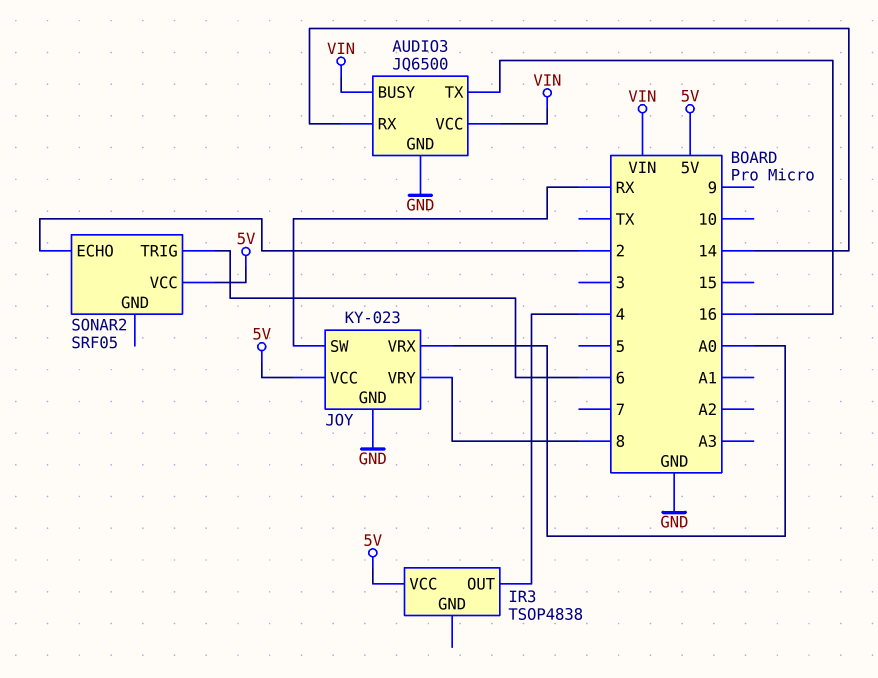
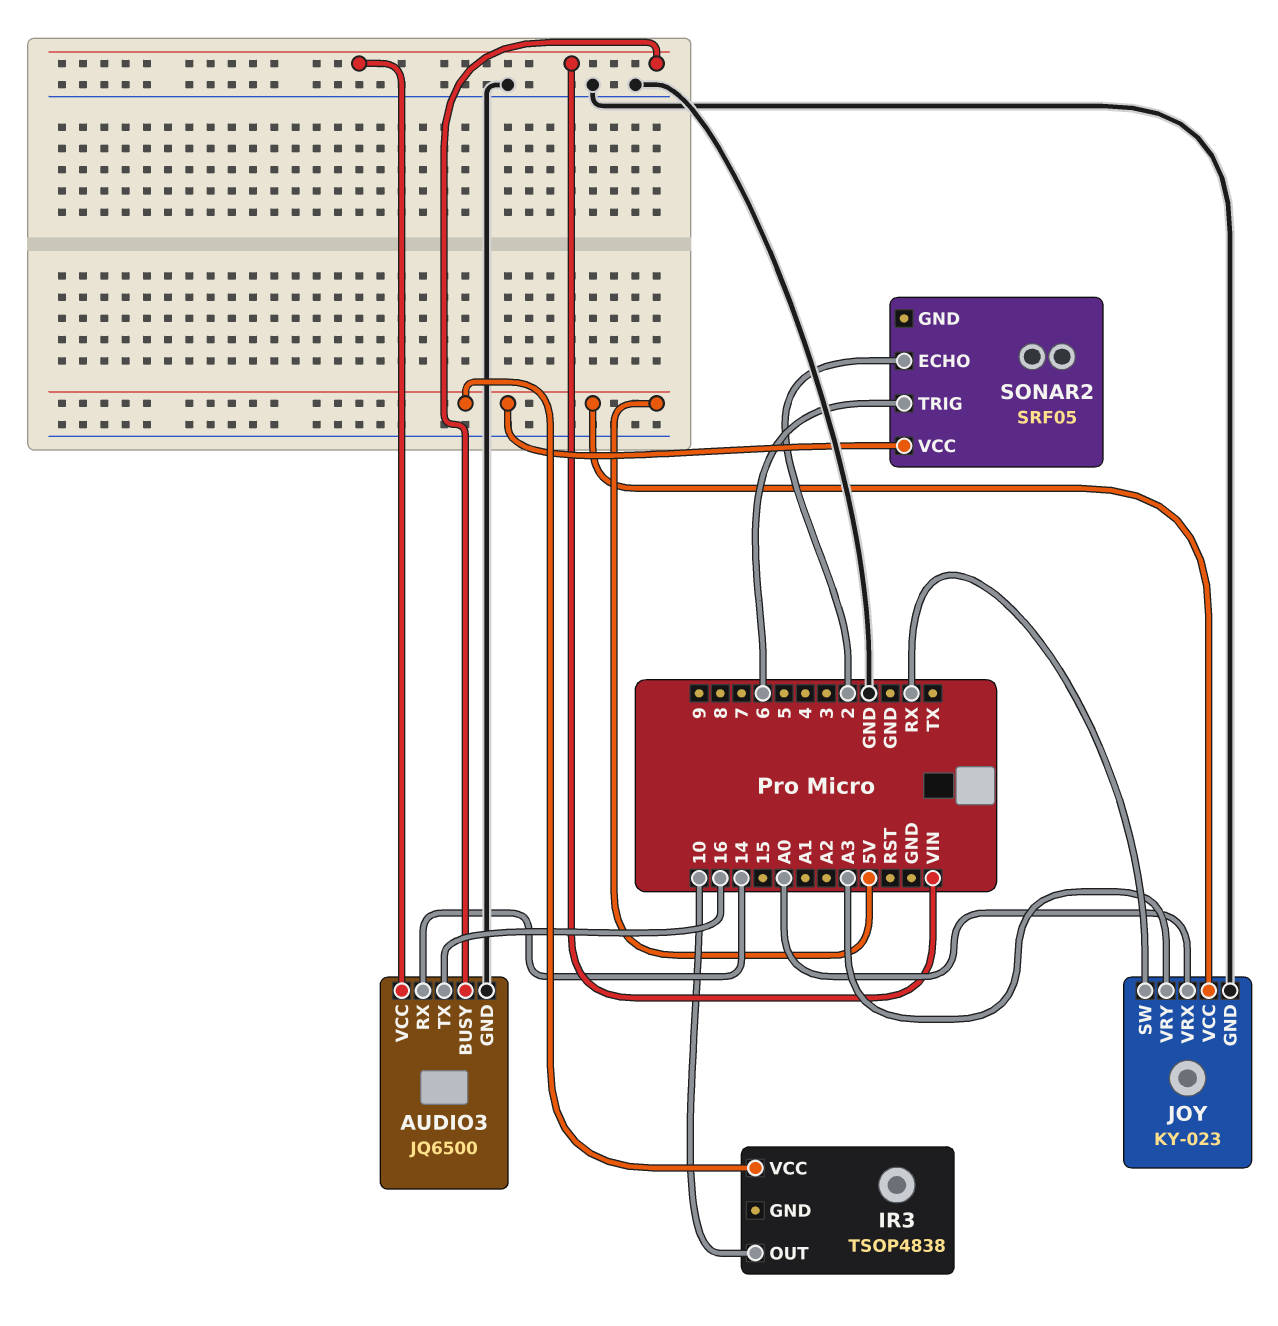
IR3 pin OUT: 4 -> 10
JOY pin VRY: 8 -> A3

